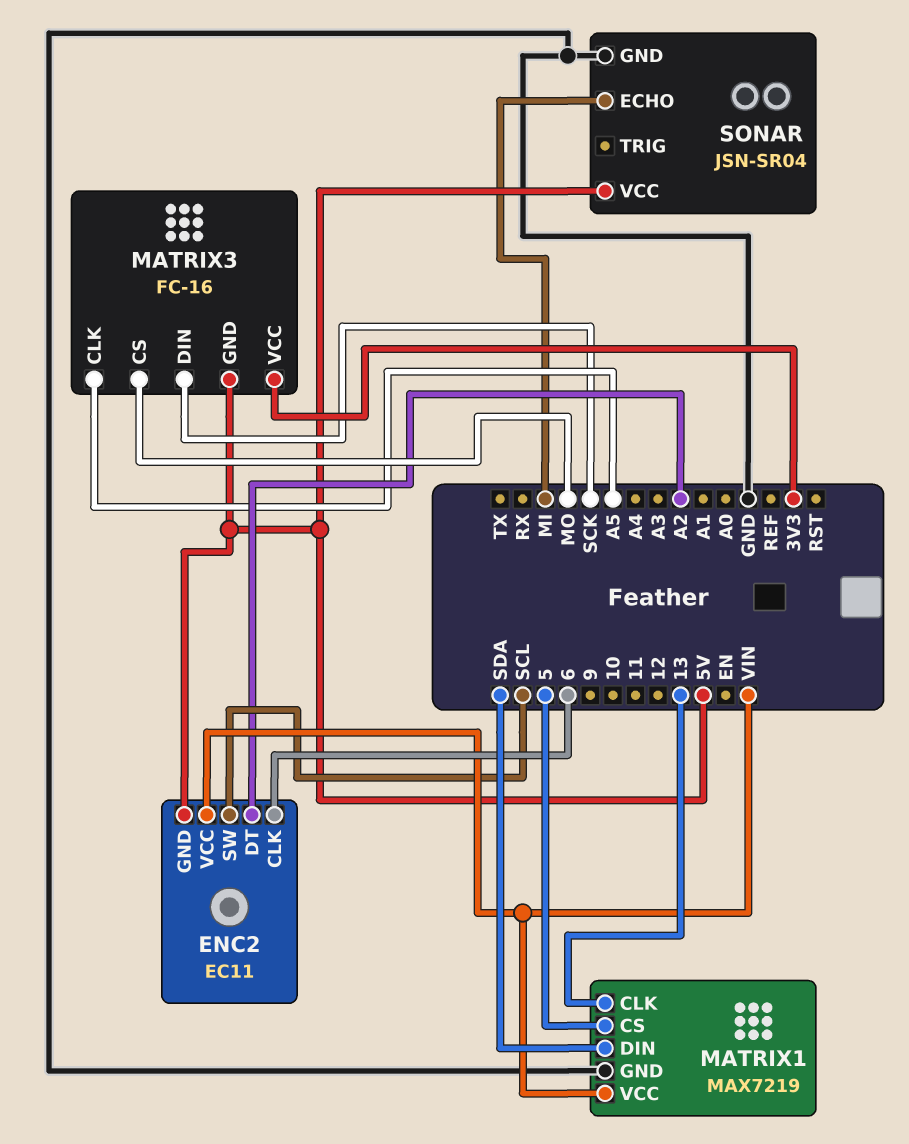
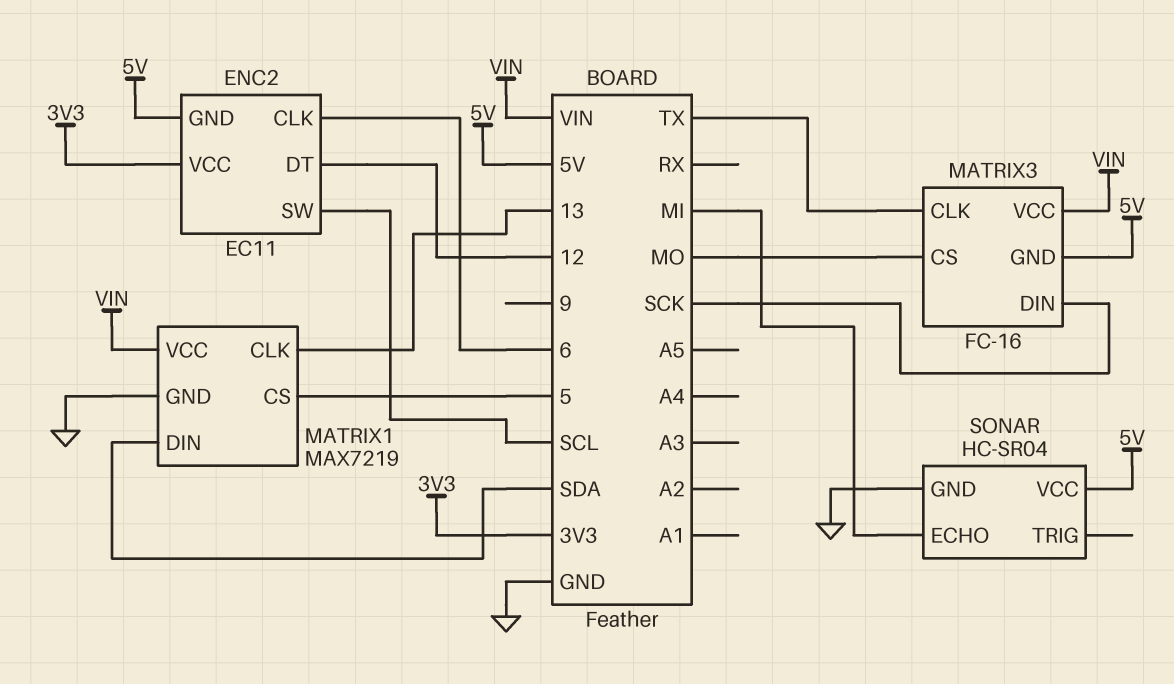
ENC2 pin DT: A2 -> 12
ENC2 pin VCC: VIN -> 3V3
MATRIX3 pin CLK: A5 -> TX
MATRIX3 pin VCC: 3V3 -> VIN
SONAR: JSN-SR04 -> HC-SR04

